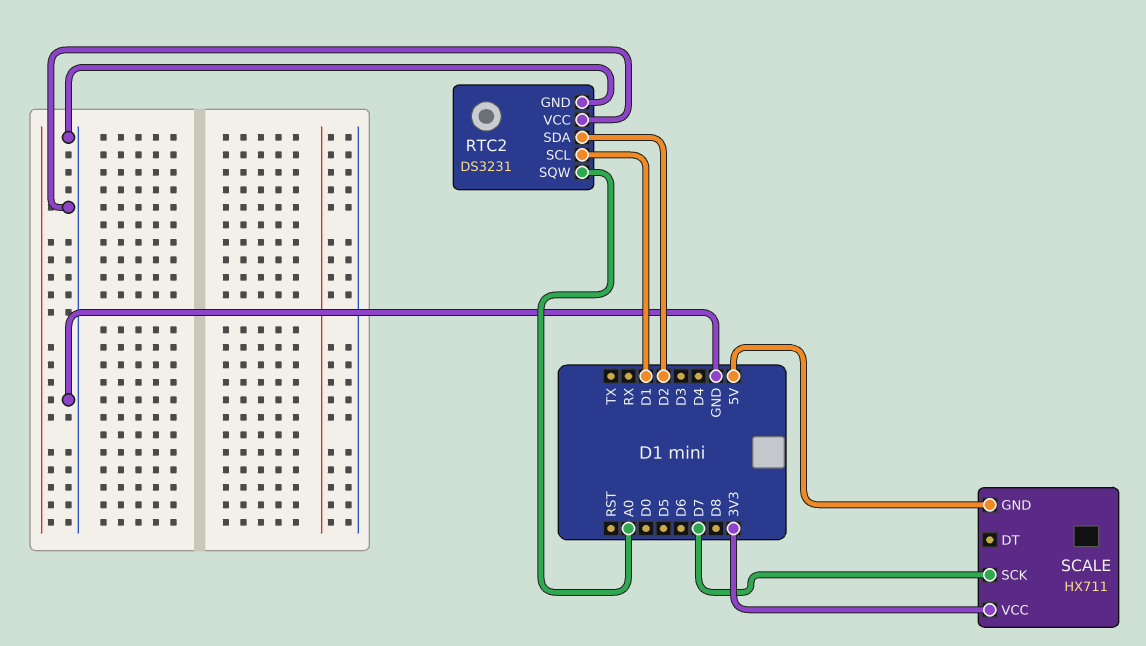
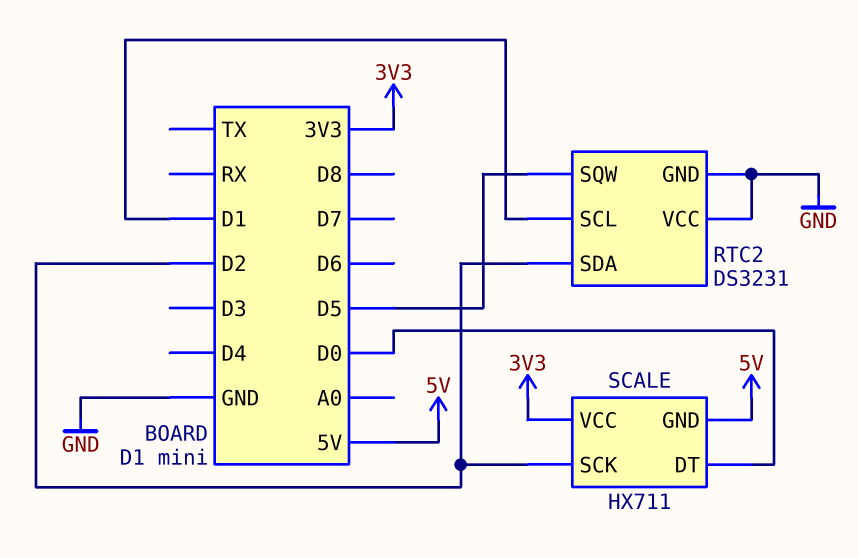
RTC2 pin SQW: A0 -> D5
SCALE pin DT: none -> D0
SCALE pin SCK: D7 -> D2

